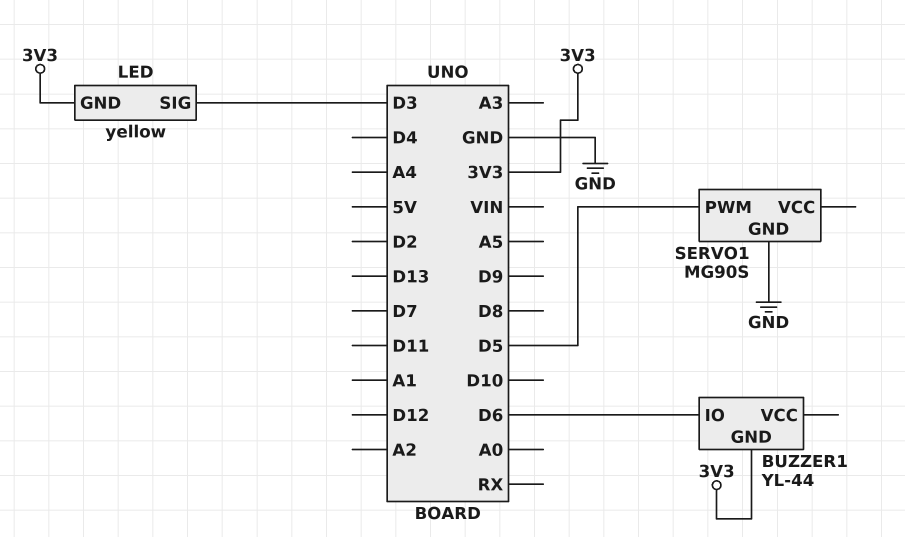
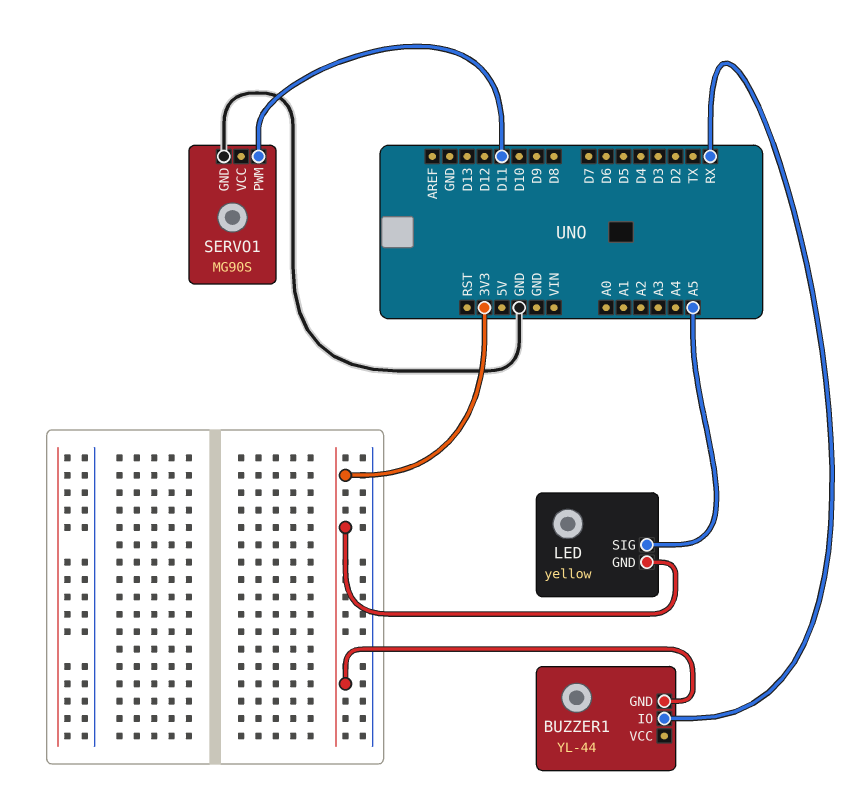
BUZZER1 pin IO: D6 -> RX
LED pin SIG: D3 -> A5
SERVO1 pin PWM: D5 -> D11

